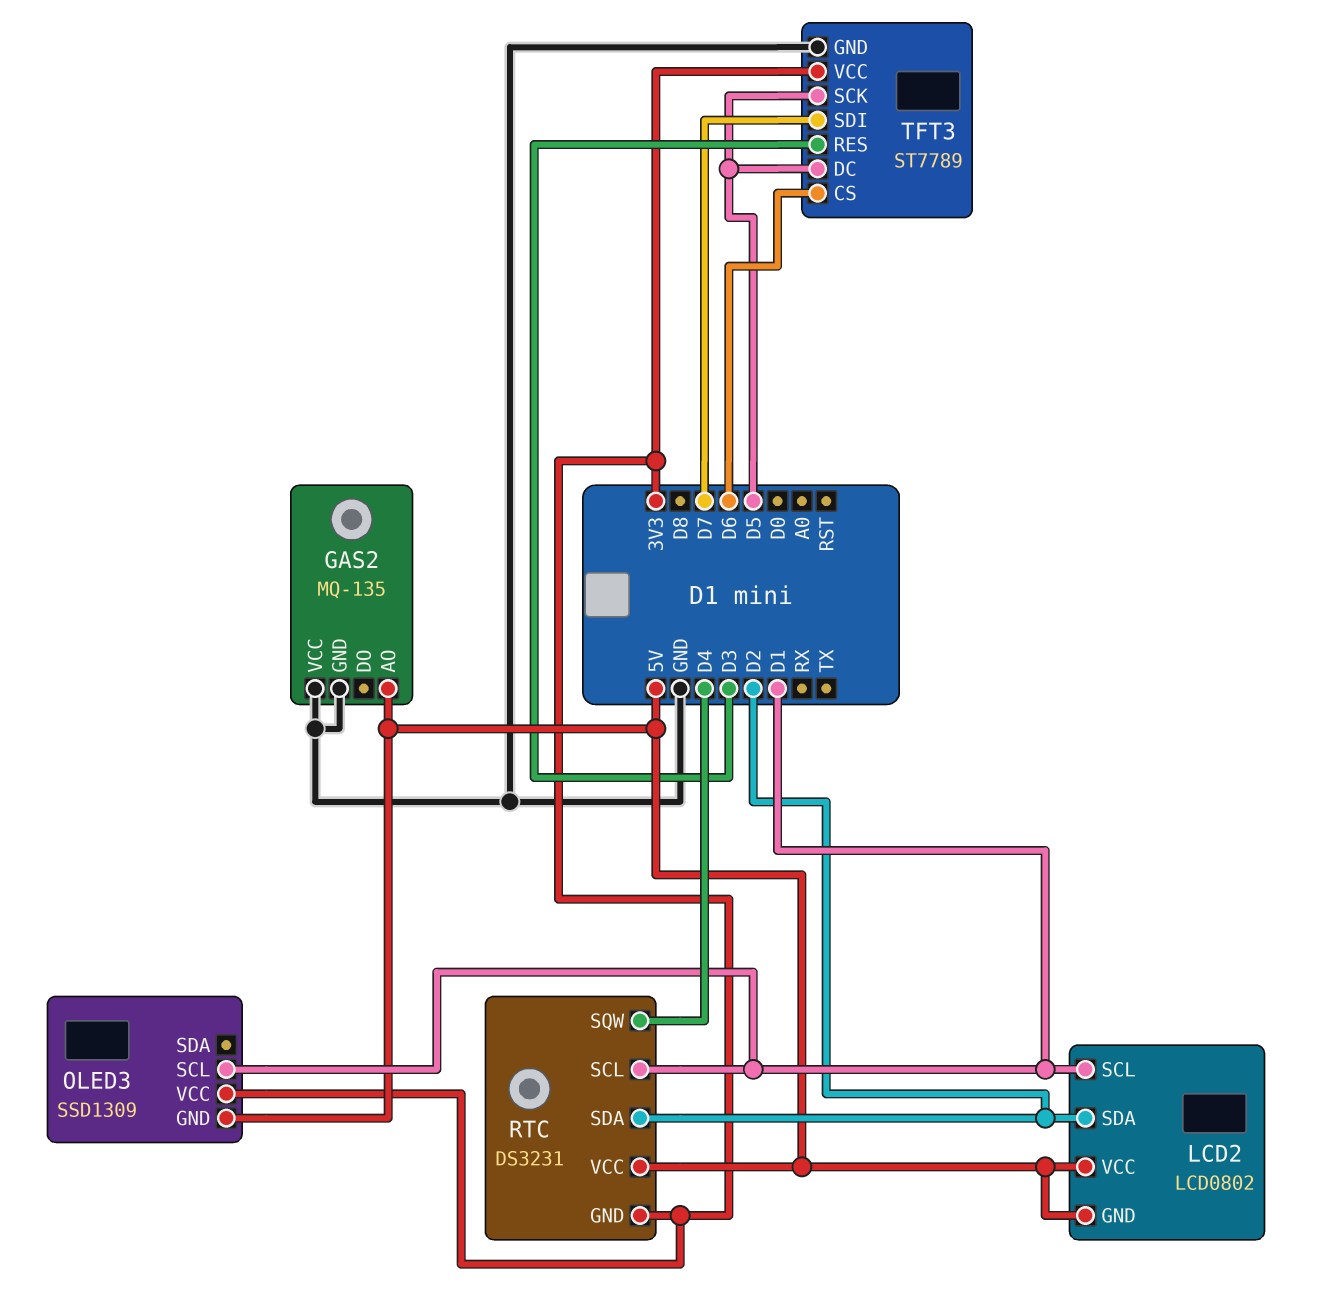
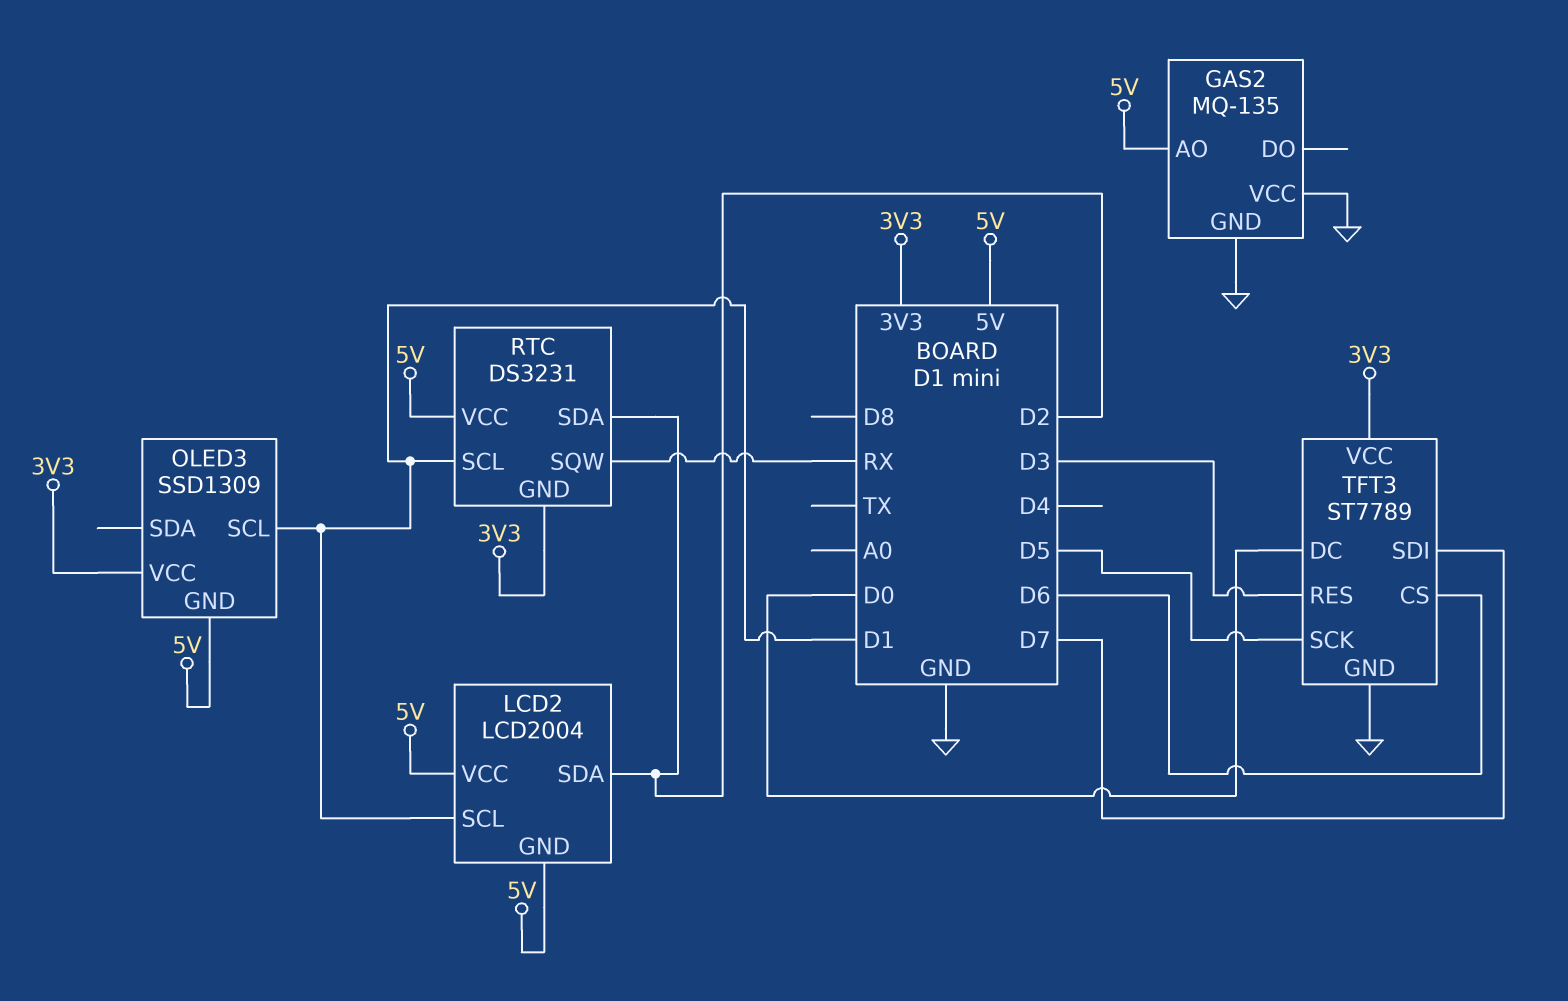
LCD2: LCD0802 -> LCD2004
RTC pin SQW: D4 -> RX
TFT3 pin DC: D5 -> D0

